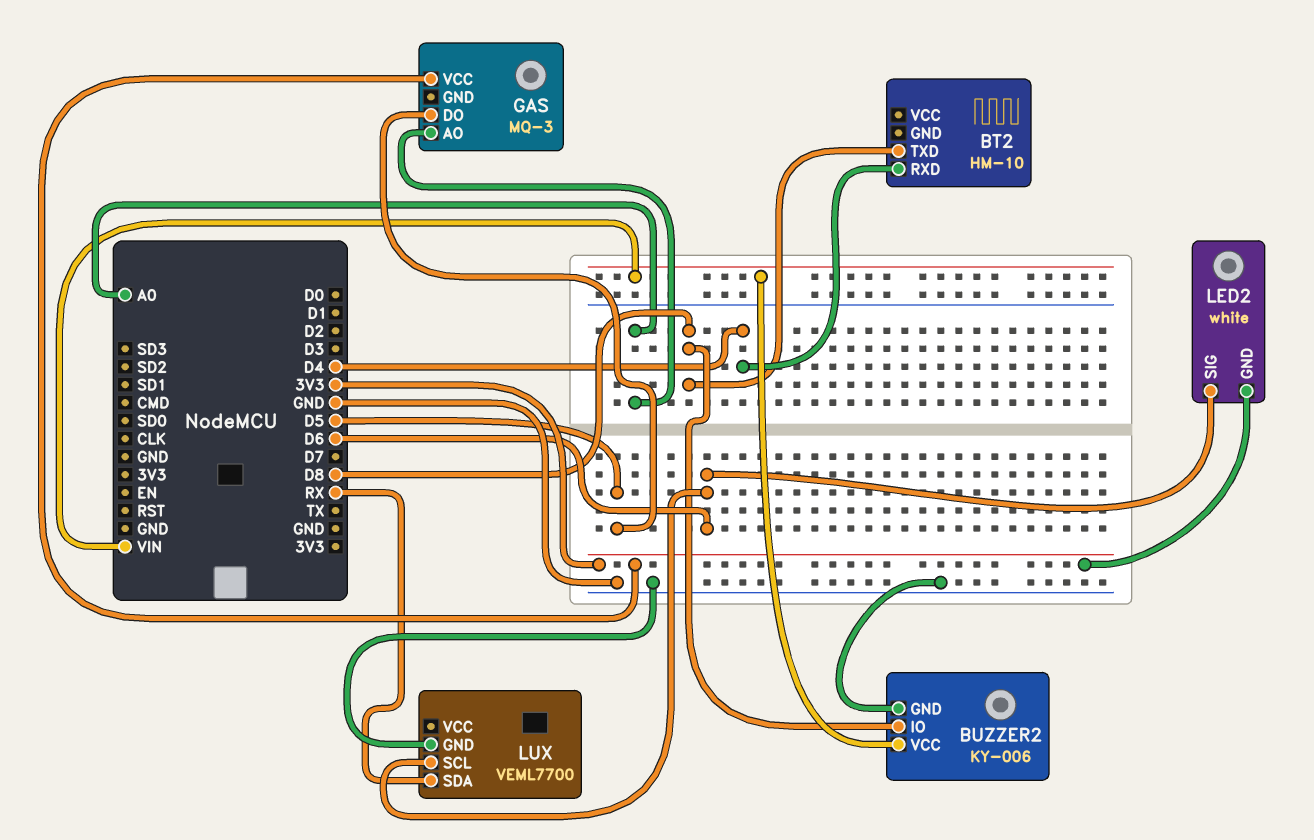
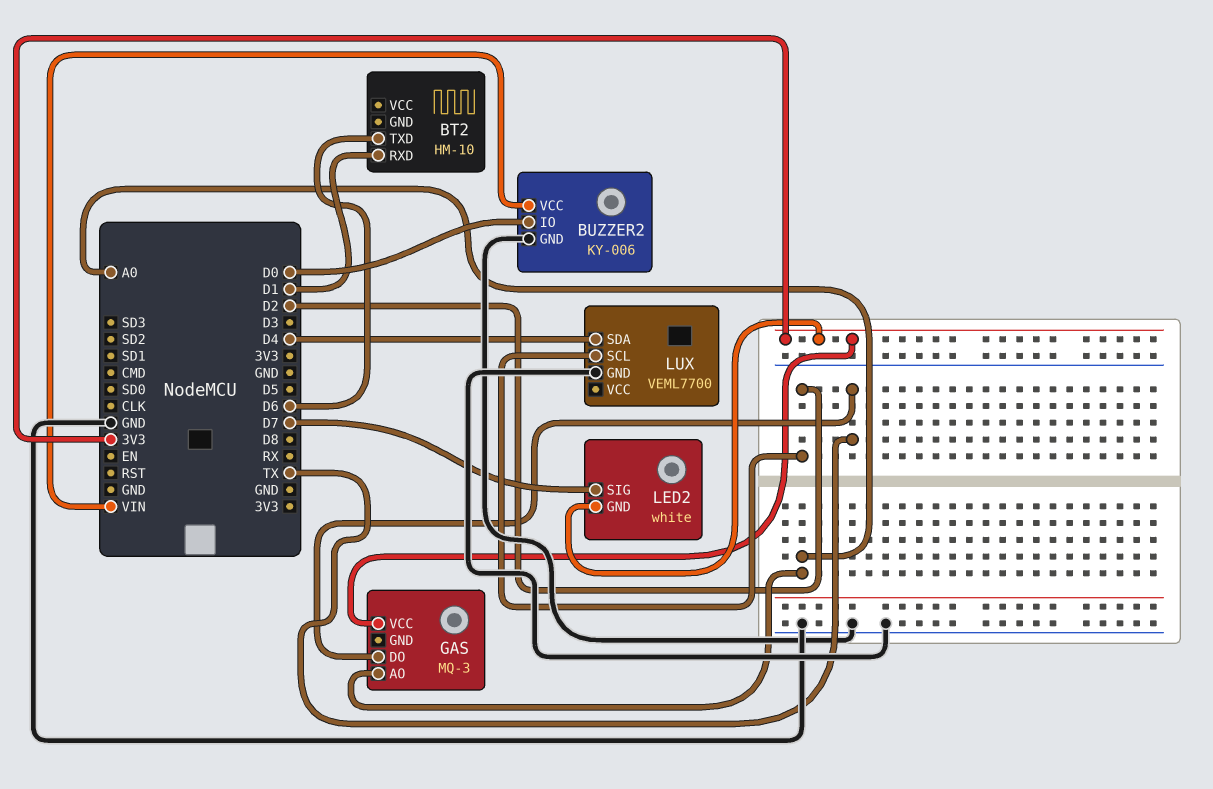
BT2 pin RXD: D4 -> D1
BT2 pin TXD: D8 -> D6
BUZZER2 pin IO: D8 -> D0
GAS pin DO: D5 -> TX
LED2 pin SIG: D6 -> D7
LUX pin SCL: D6 -> D2
LUX pin SDA: RX -> D4

